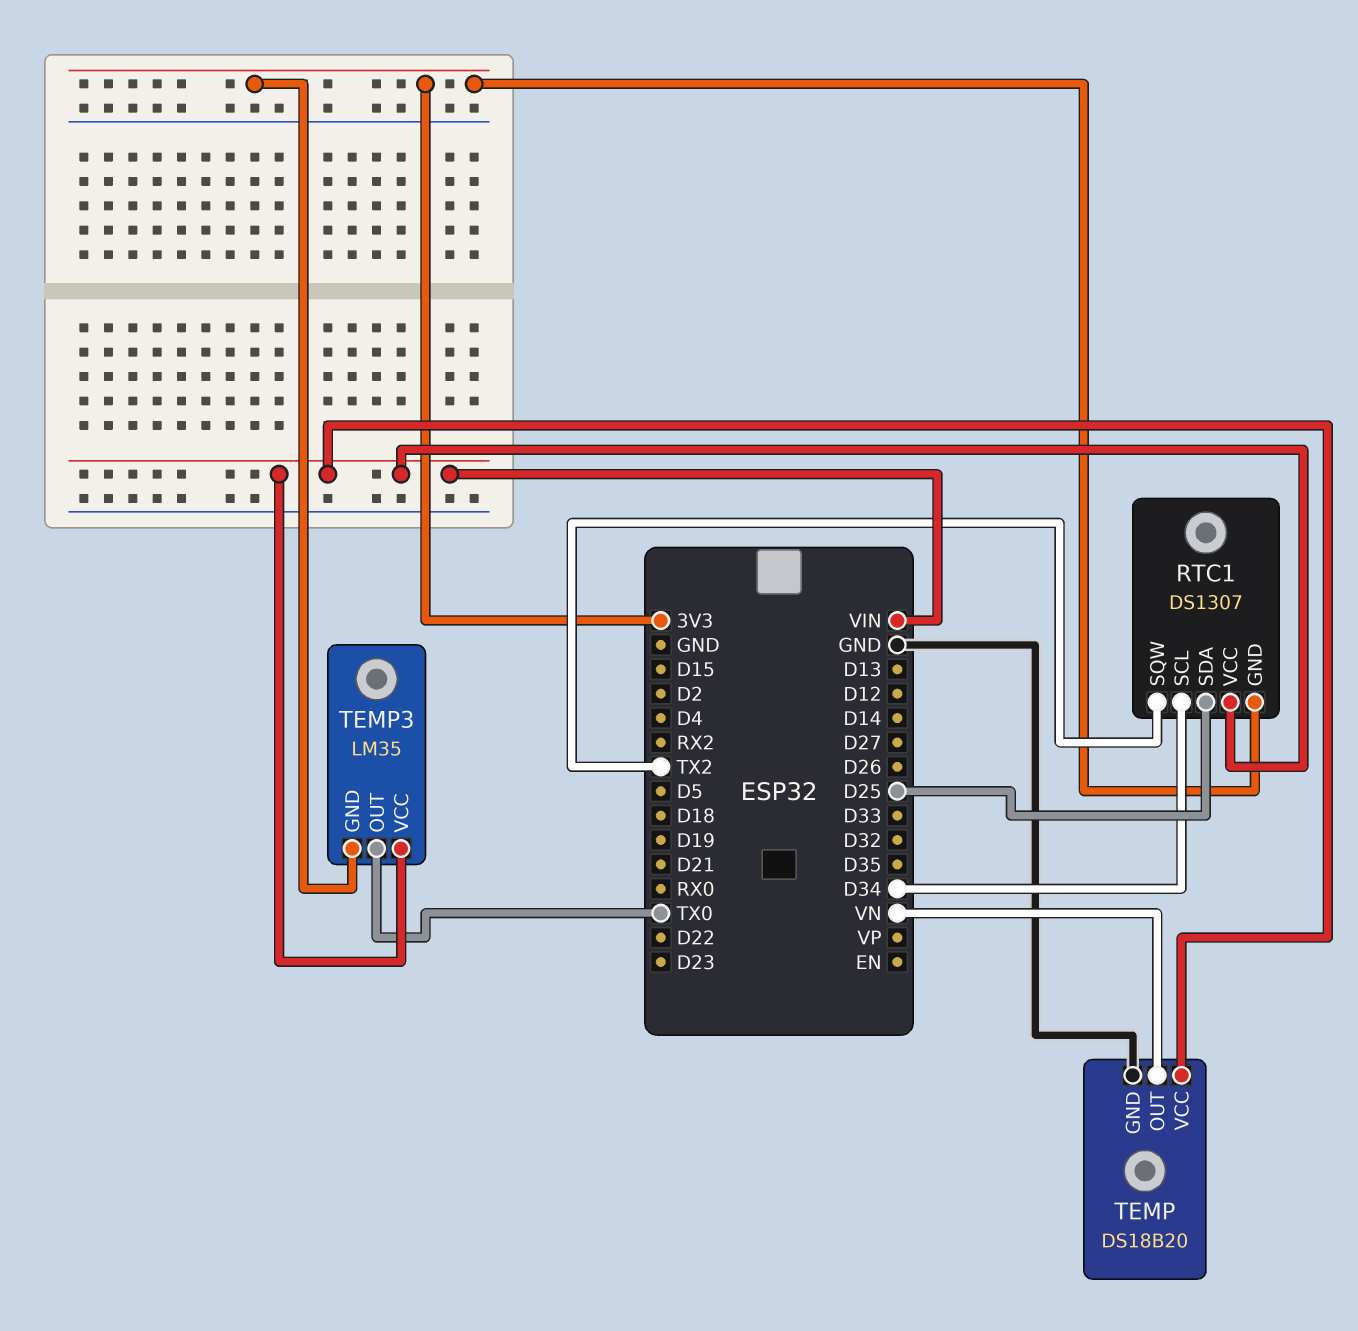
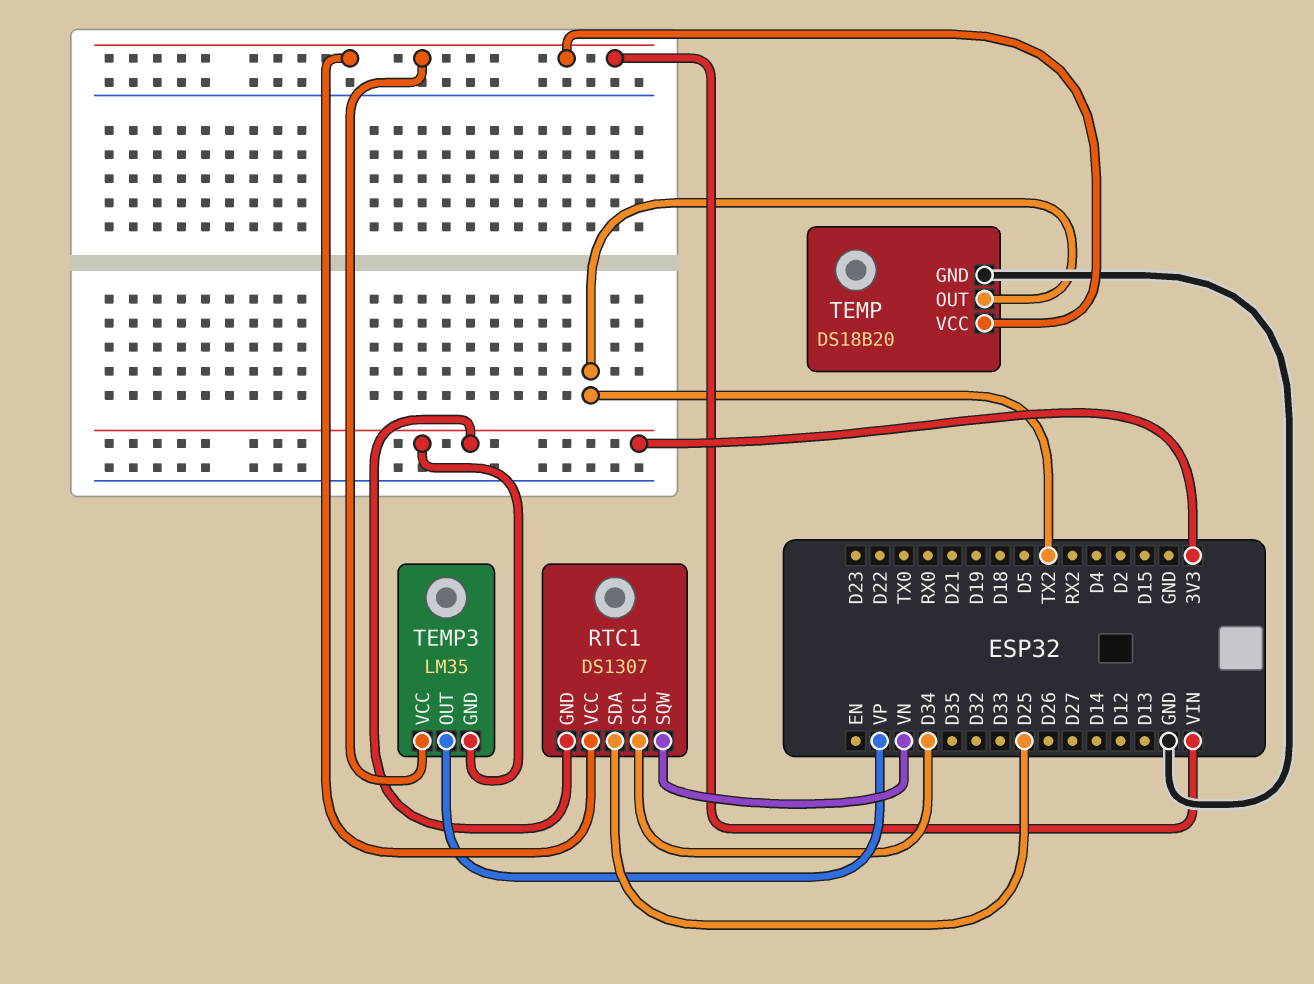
RTC1 pin SQW: TX2 -> VN
TEMP pin OUT: VN -> TX2
TEMP3 pin OUT: TX0 -> VP

